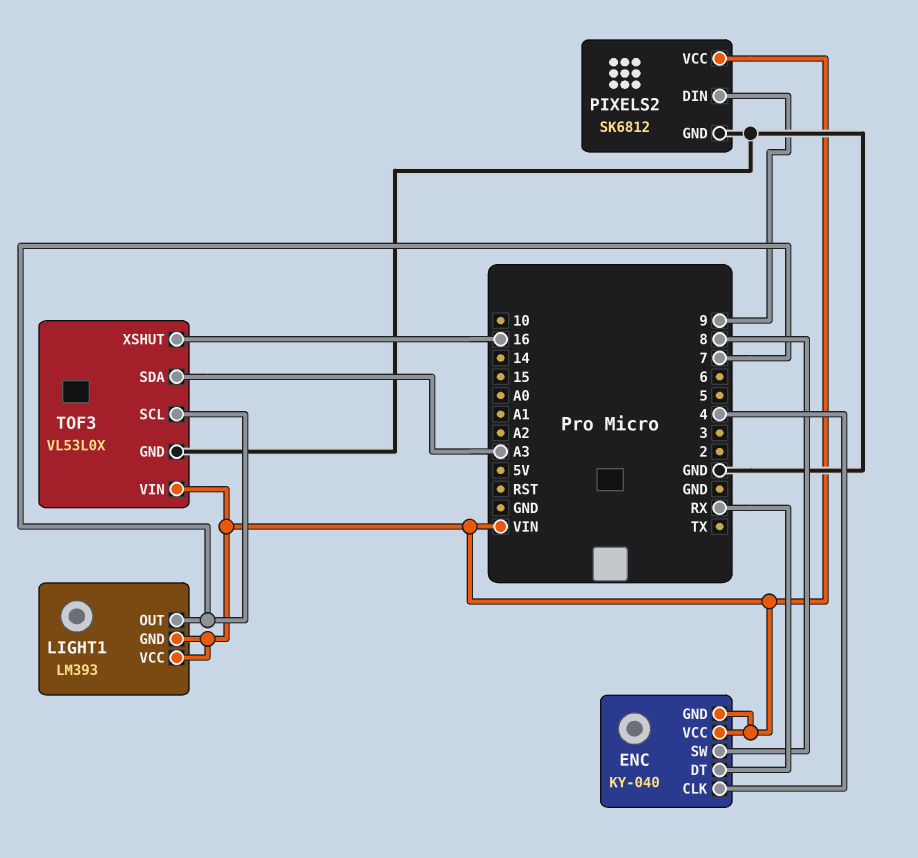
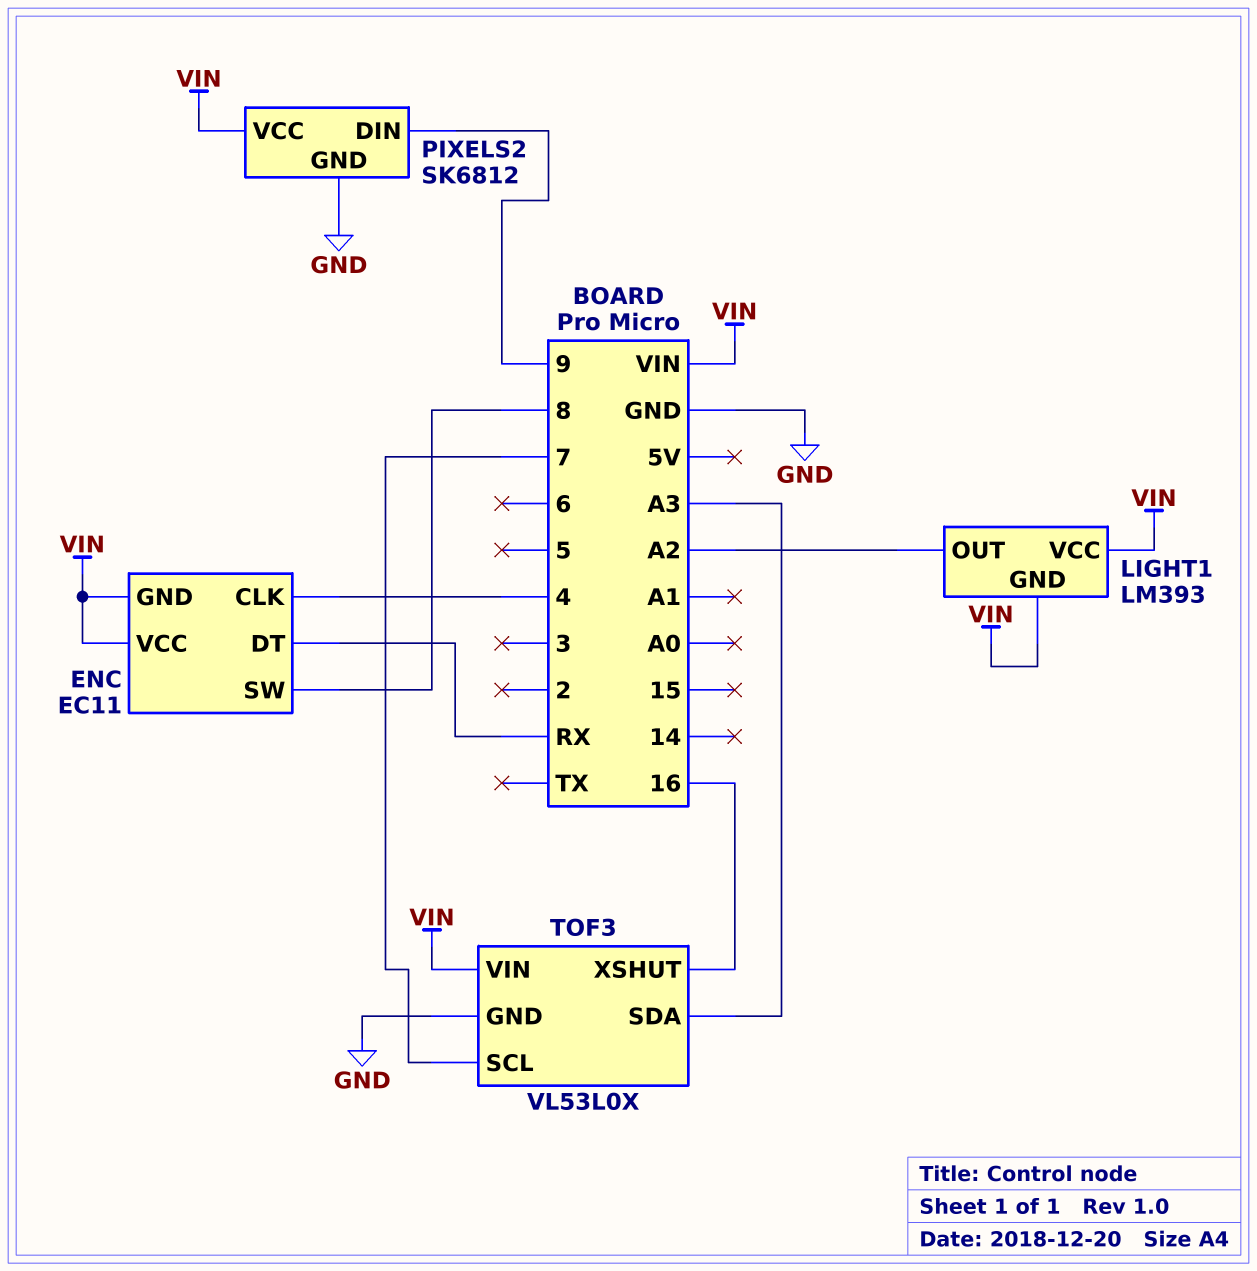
ENC: KY-040 -> EC11
LIGHT1 pin OUT: 7 -> A2

